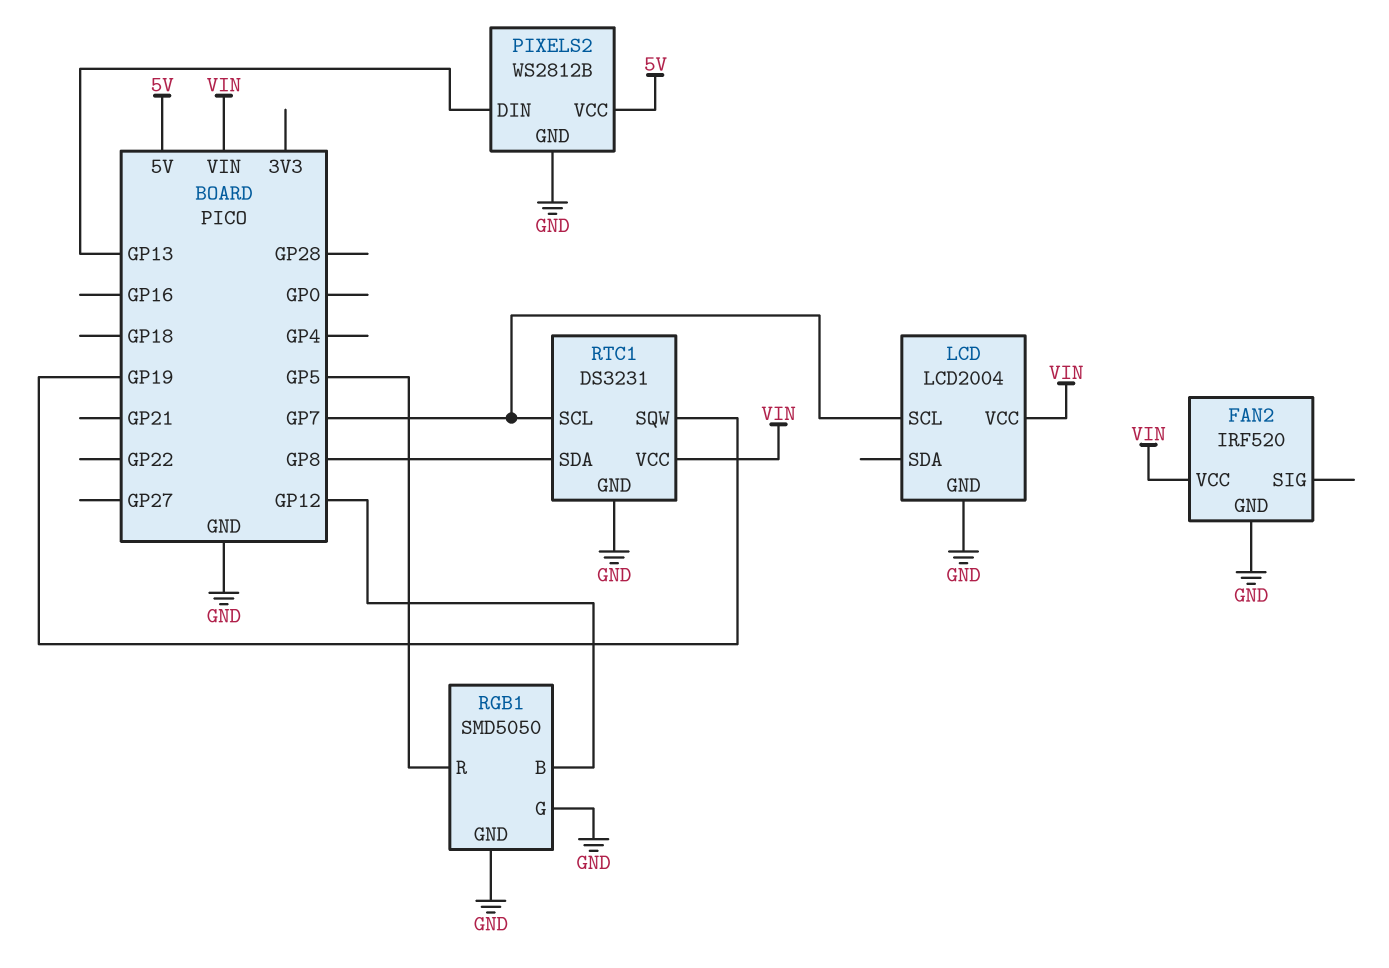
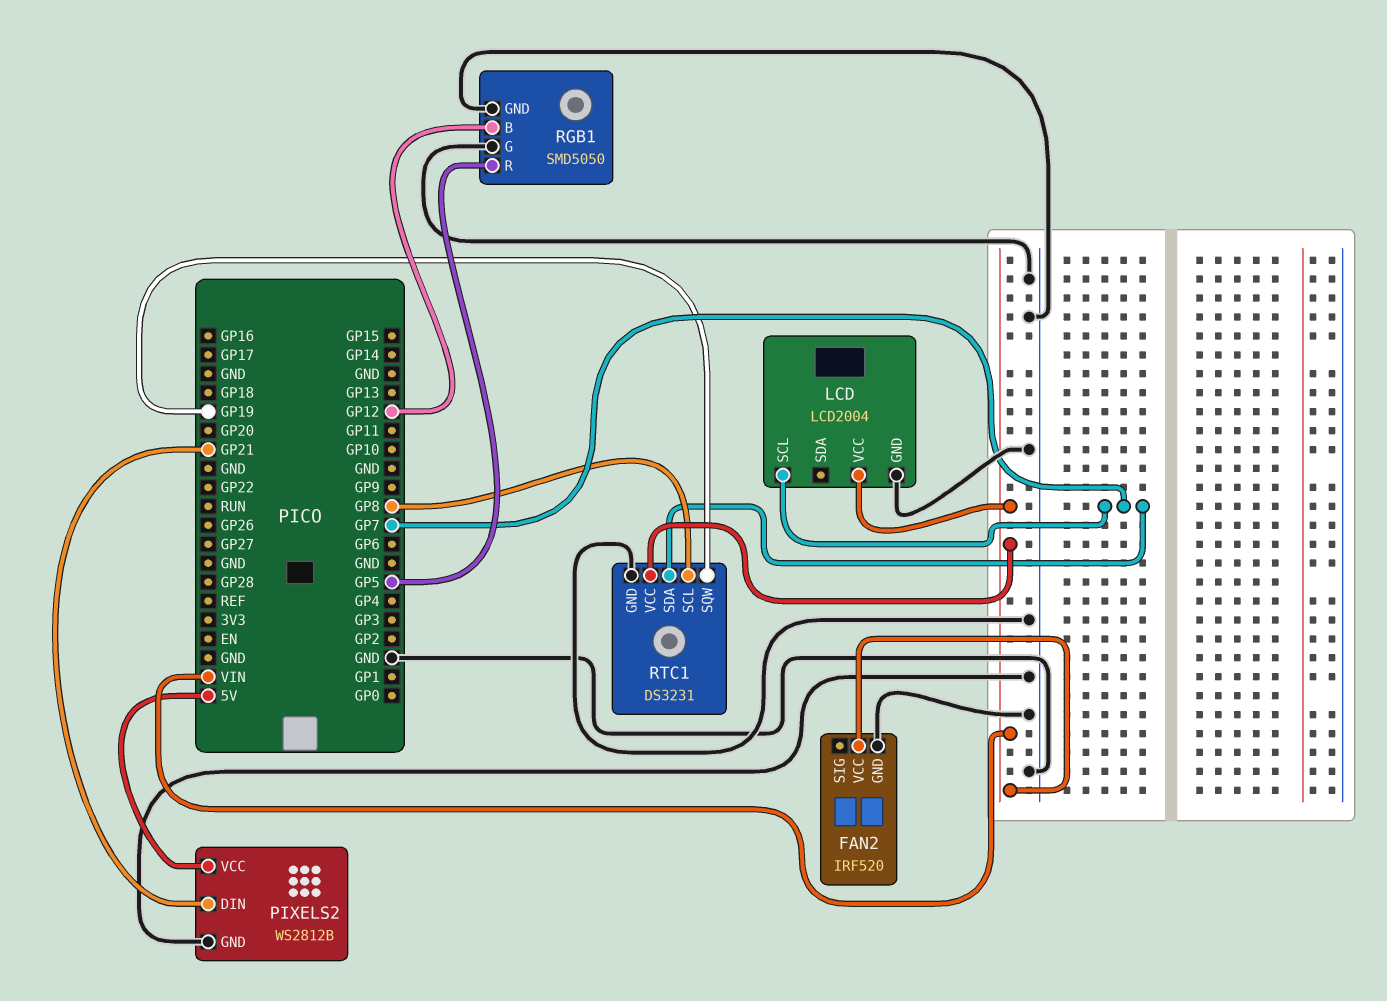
PIXELS2 pin DIN: GP13 -> GP21
RTC1 pin SCL: GP7 -> GP8
RTC1 pin SDA: GP8 -> GP7

